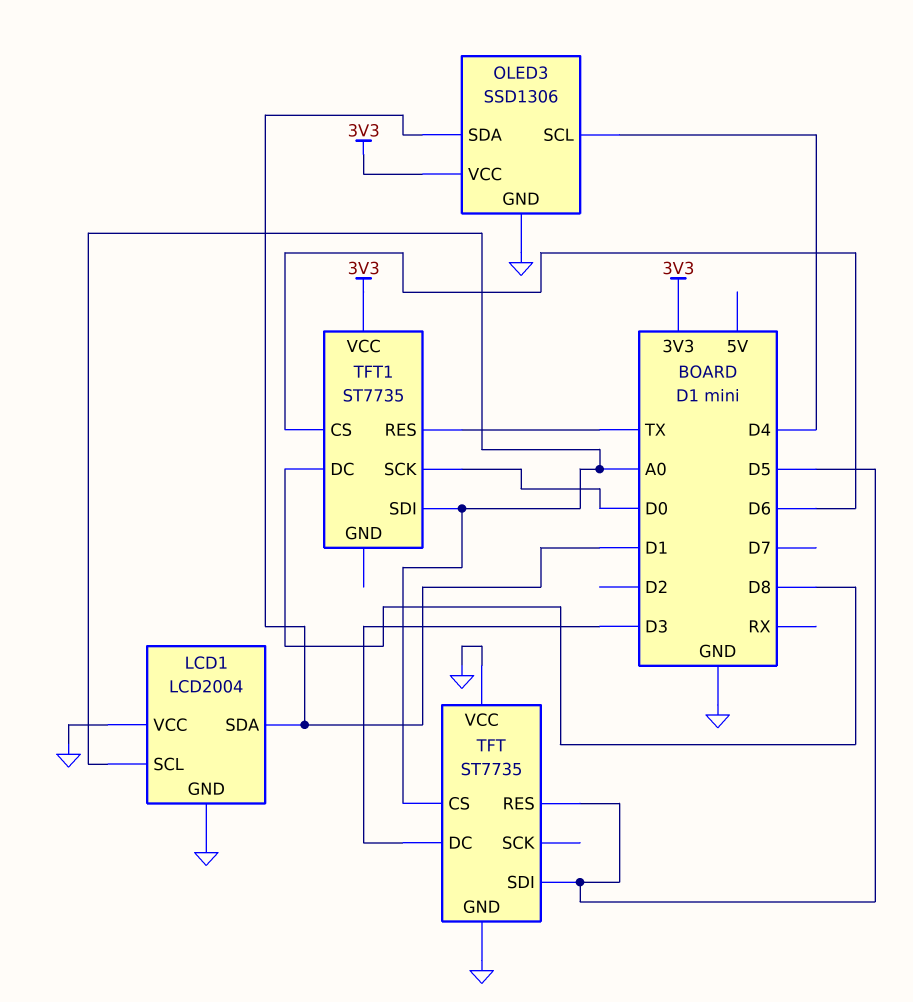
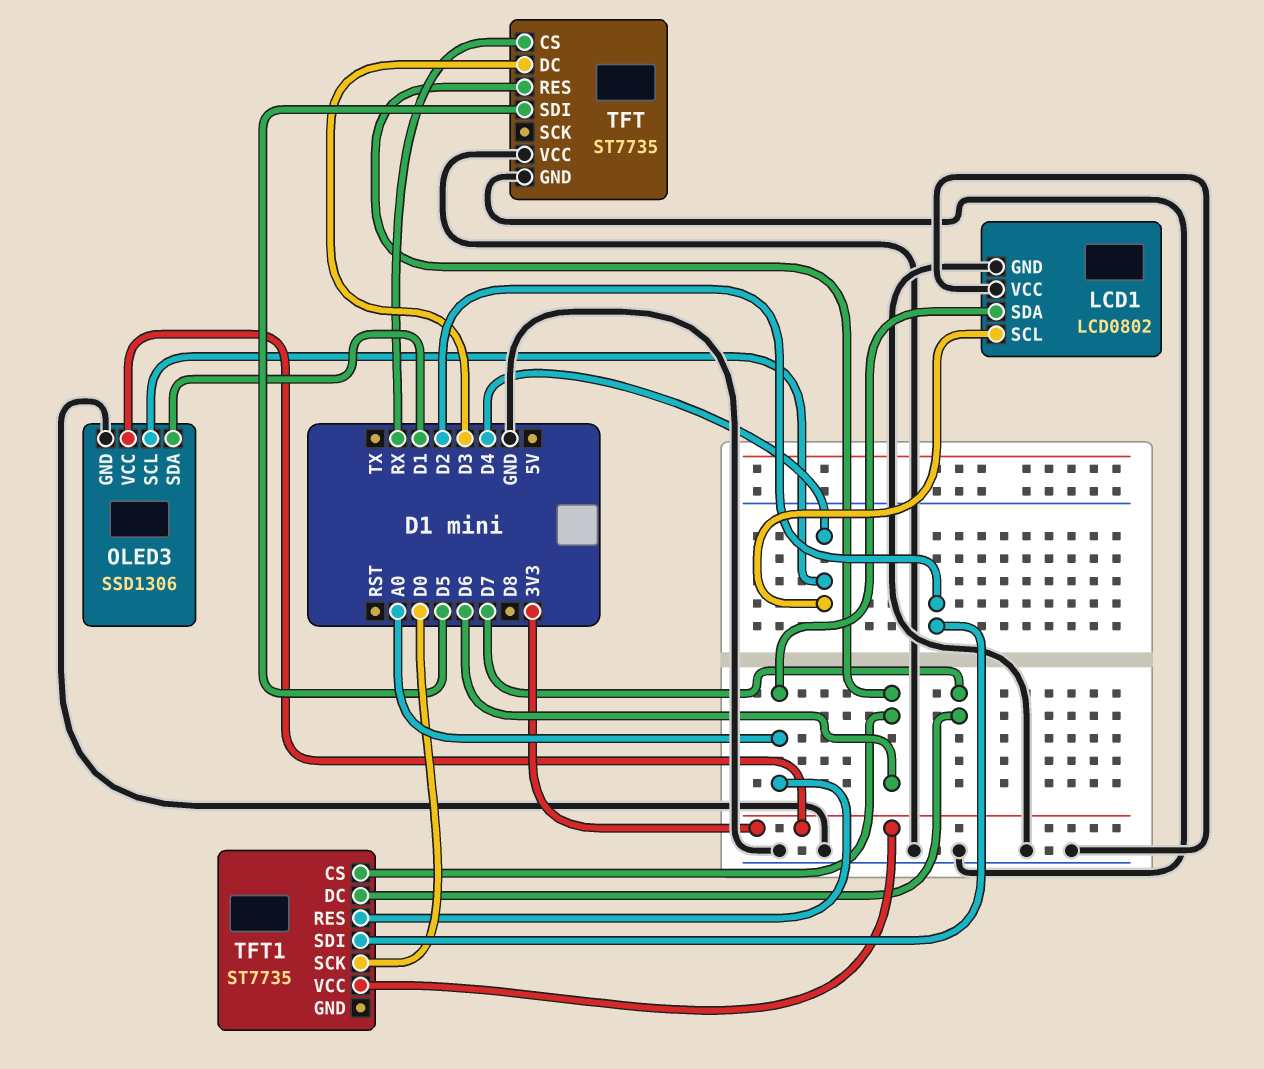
LCD1: LCD2004 -> LCD0802
LCD1 pin SCL: A0 -> D4
LCD1 pin SDA: D1 -> A0
TFT pin CS: A0 -> RX
TFT pin RES: D5 -> D6
TFT1 pin DC: D8 -> D7
TFT1 pin RES: TX -> A0
TFT1 pin SDI: A0 -> D2

